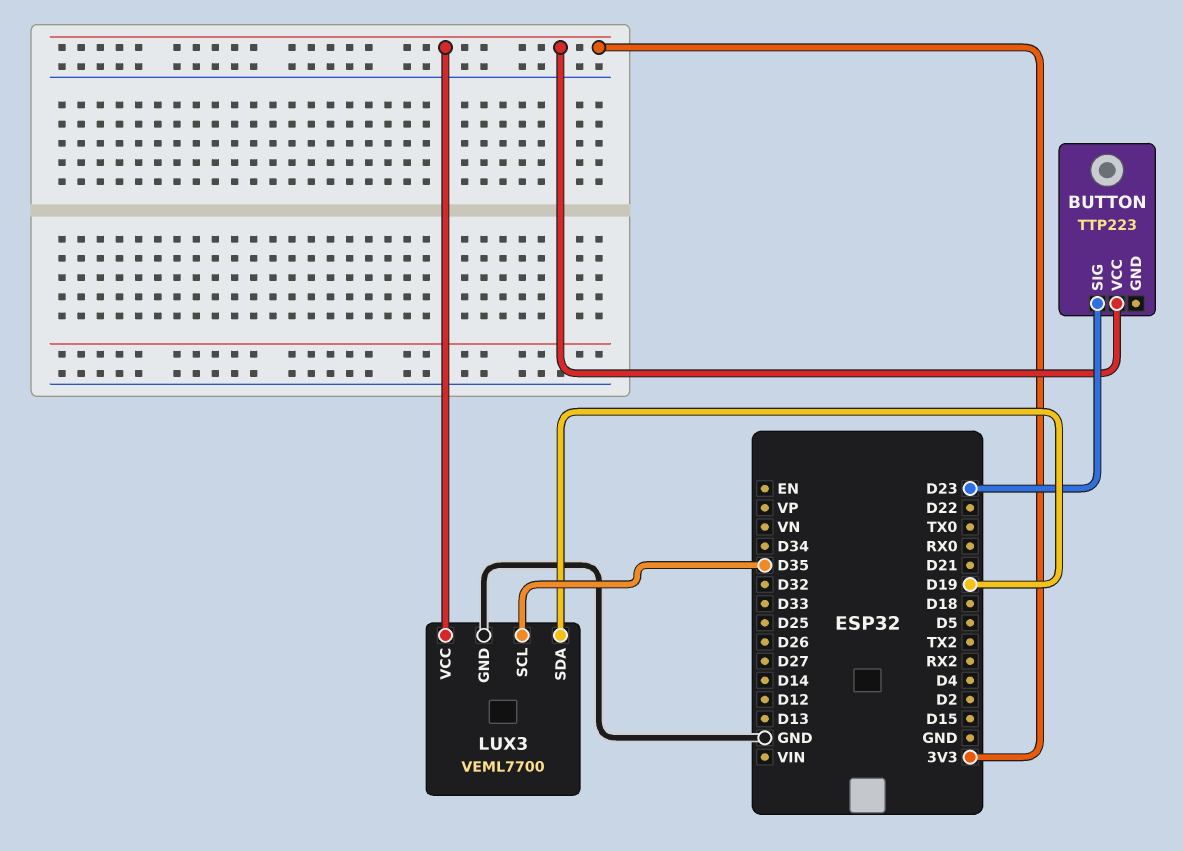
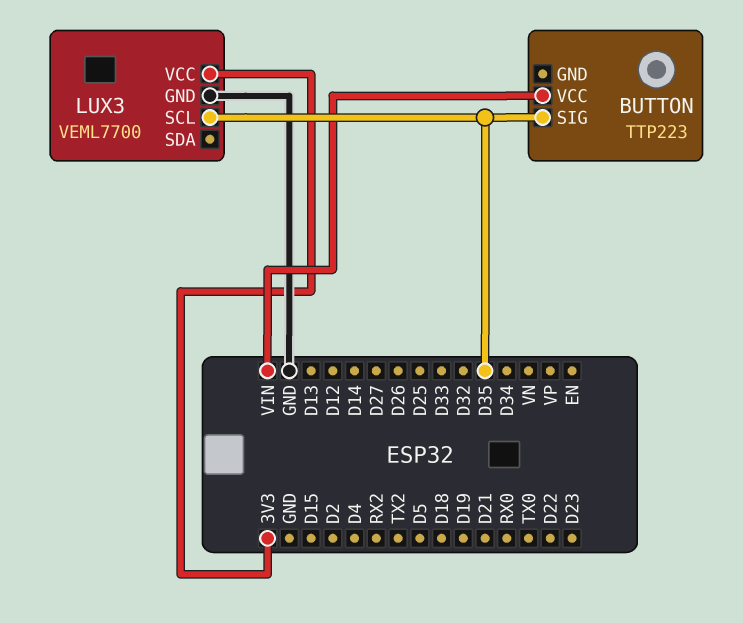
BUTTON pin SIG: D23 -> D35
BUTTON pin VCC: 3V3 -> VIN
LUX3 pin SDA: D19 -> none

